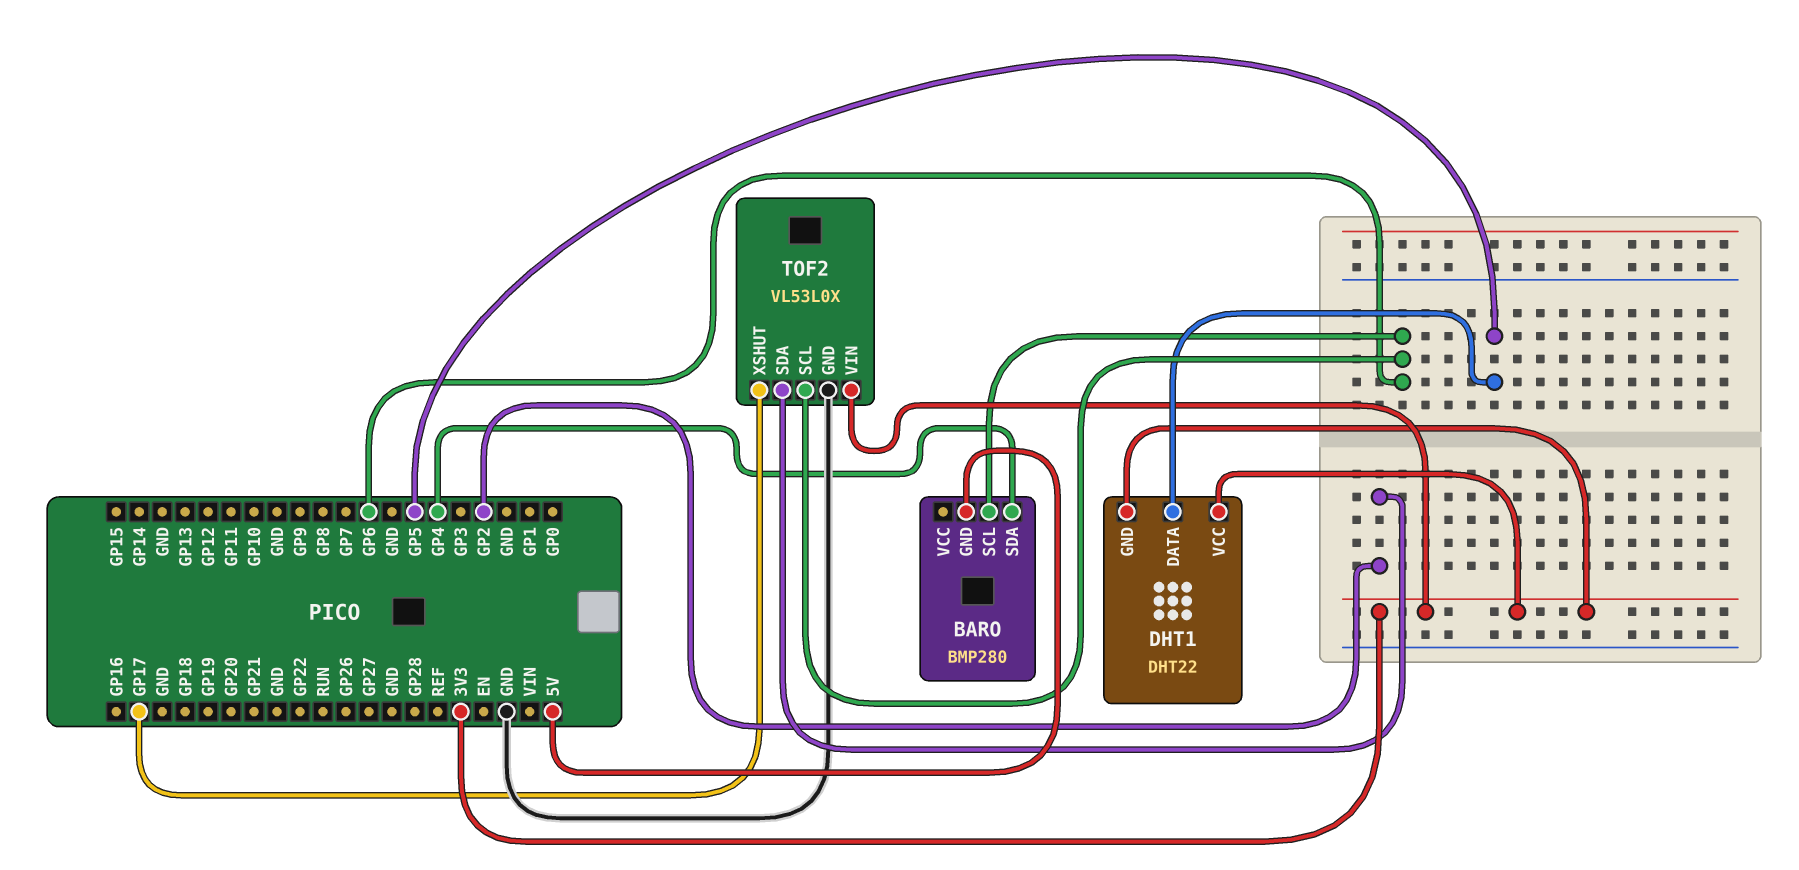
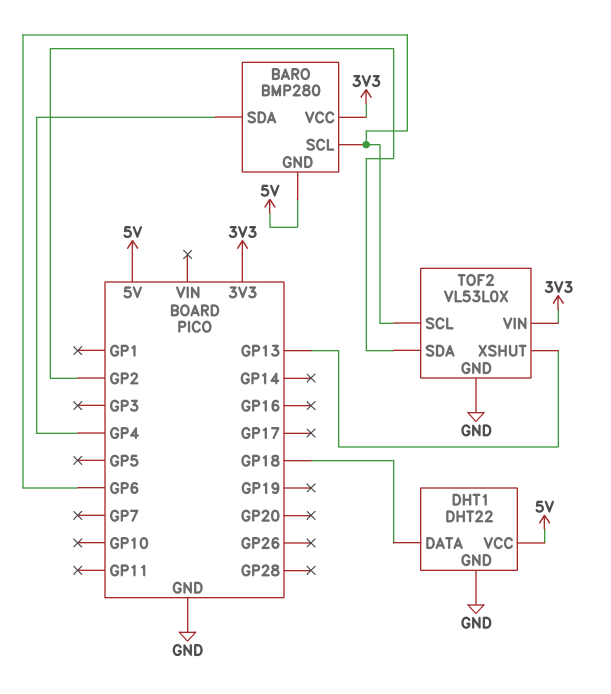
BARO pin VCC: none -> 3V3
DHT1 pin DATA: GP5 -> GP18
DHT1 pin GND: 3V3 -> GND
DHT1 pin VCC: 3V3 -> 5V
TOF2 pin XSHUT: GP17 -> GP13

